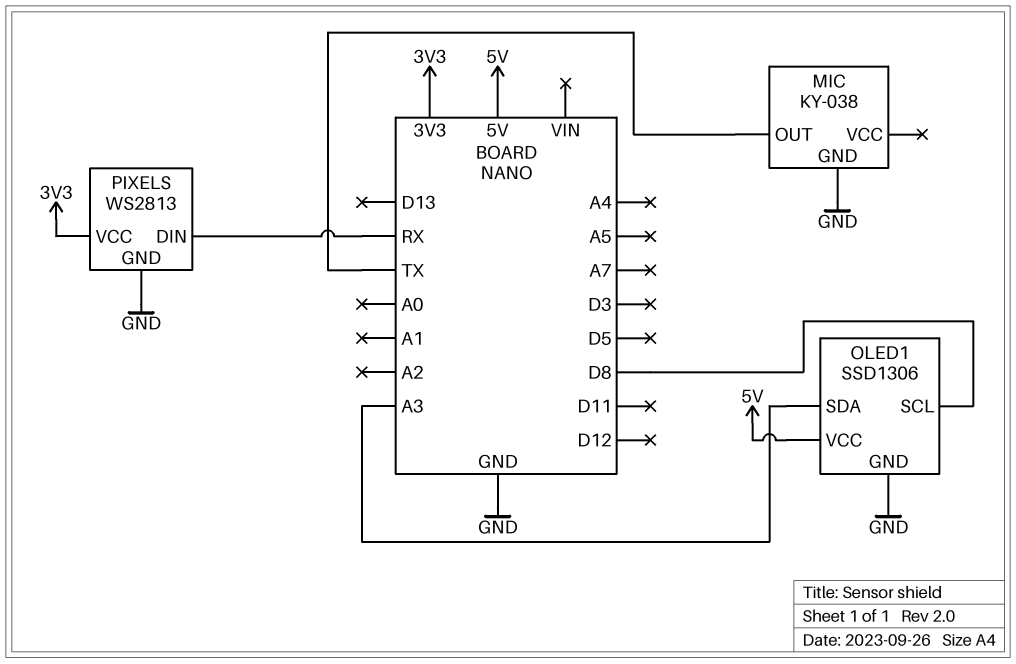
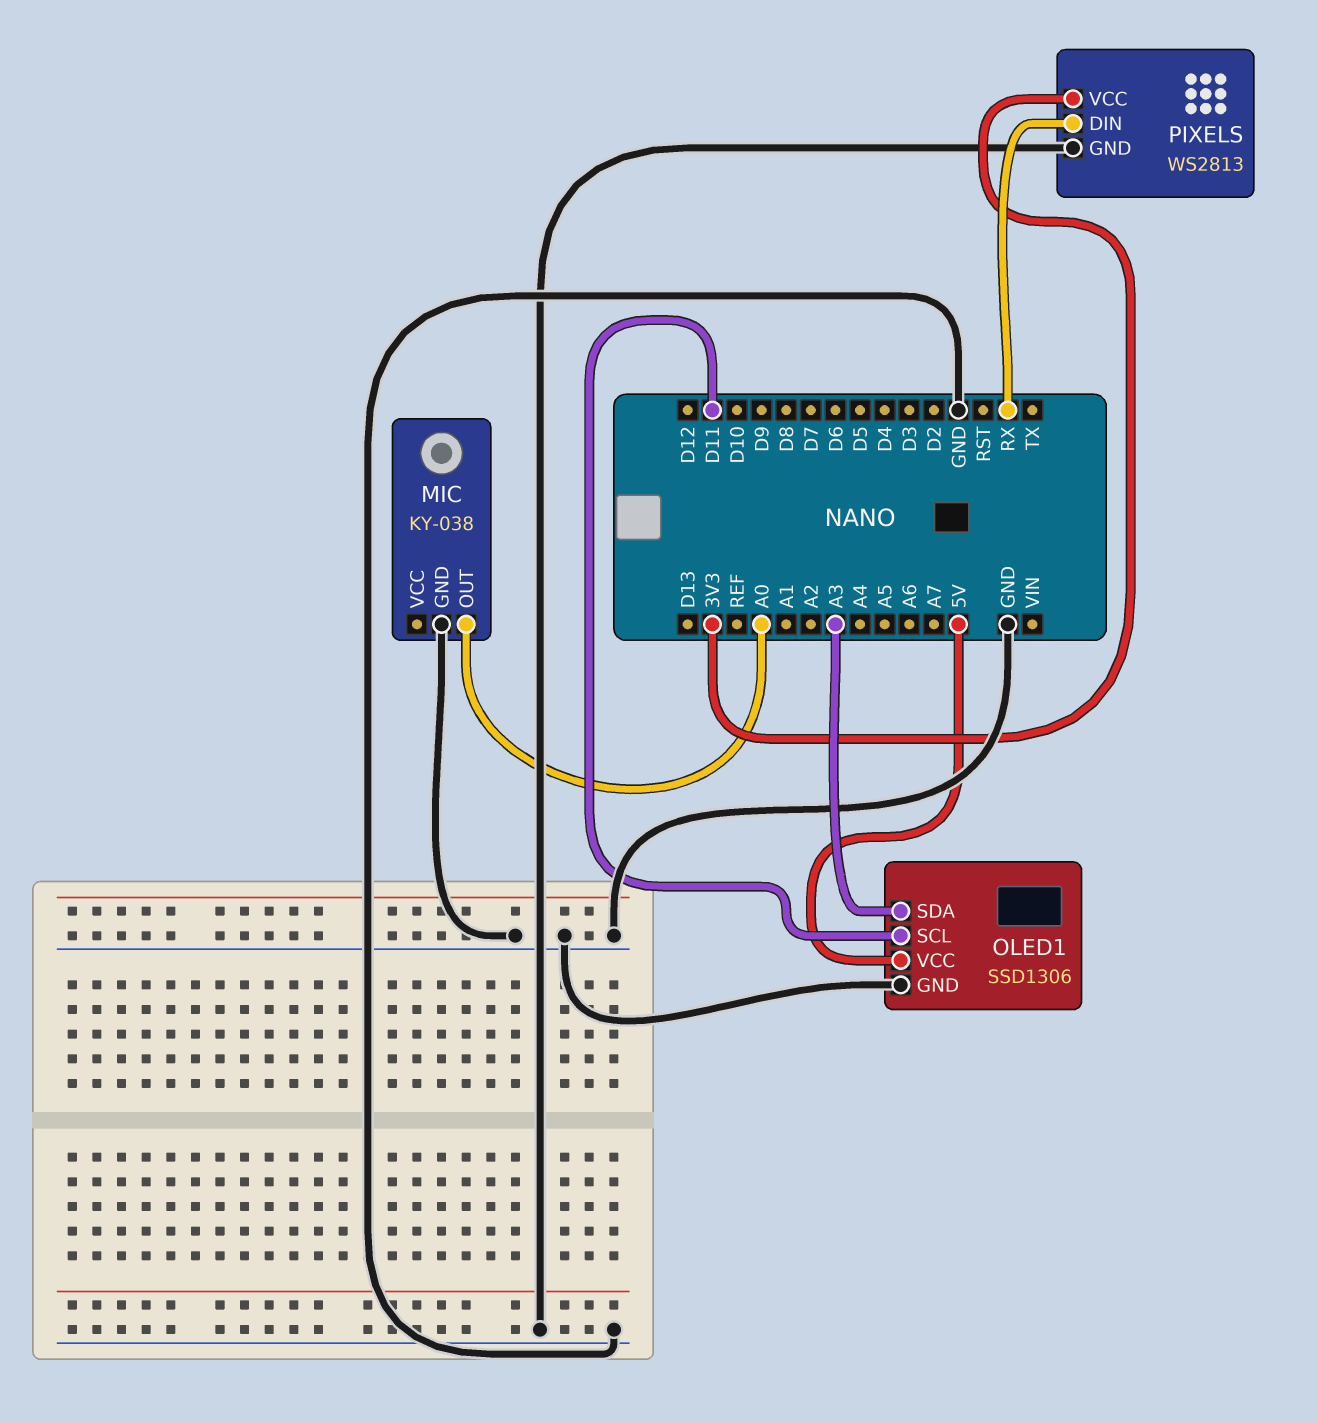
MIC pin OUT: TX -> A0
OLED1 pin SCL: D8 -> D11

